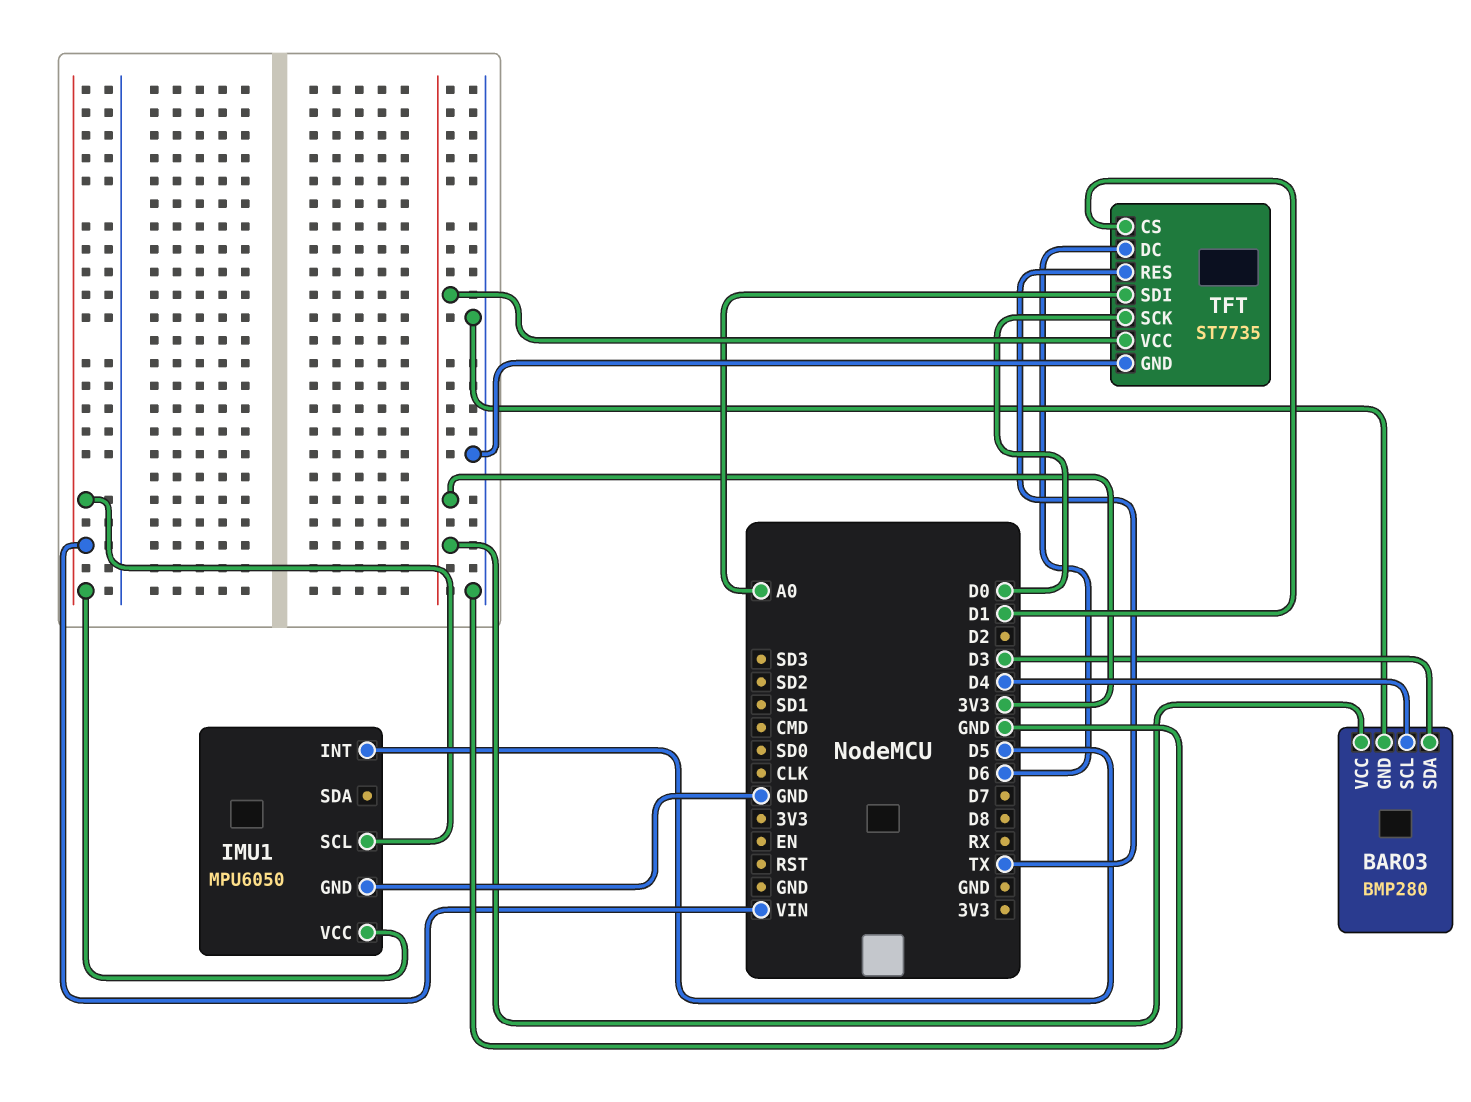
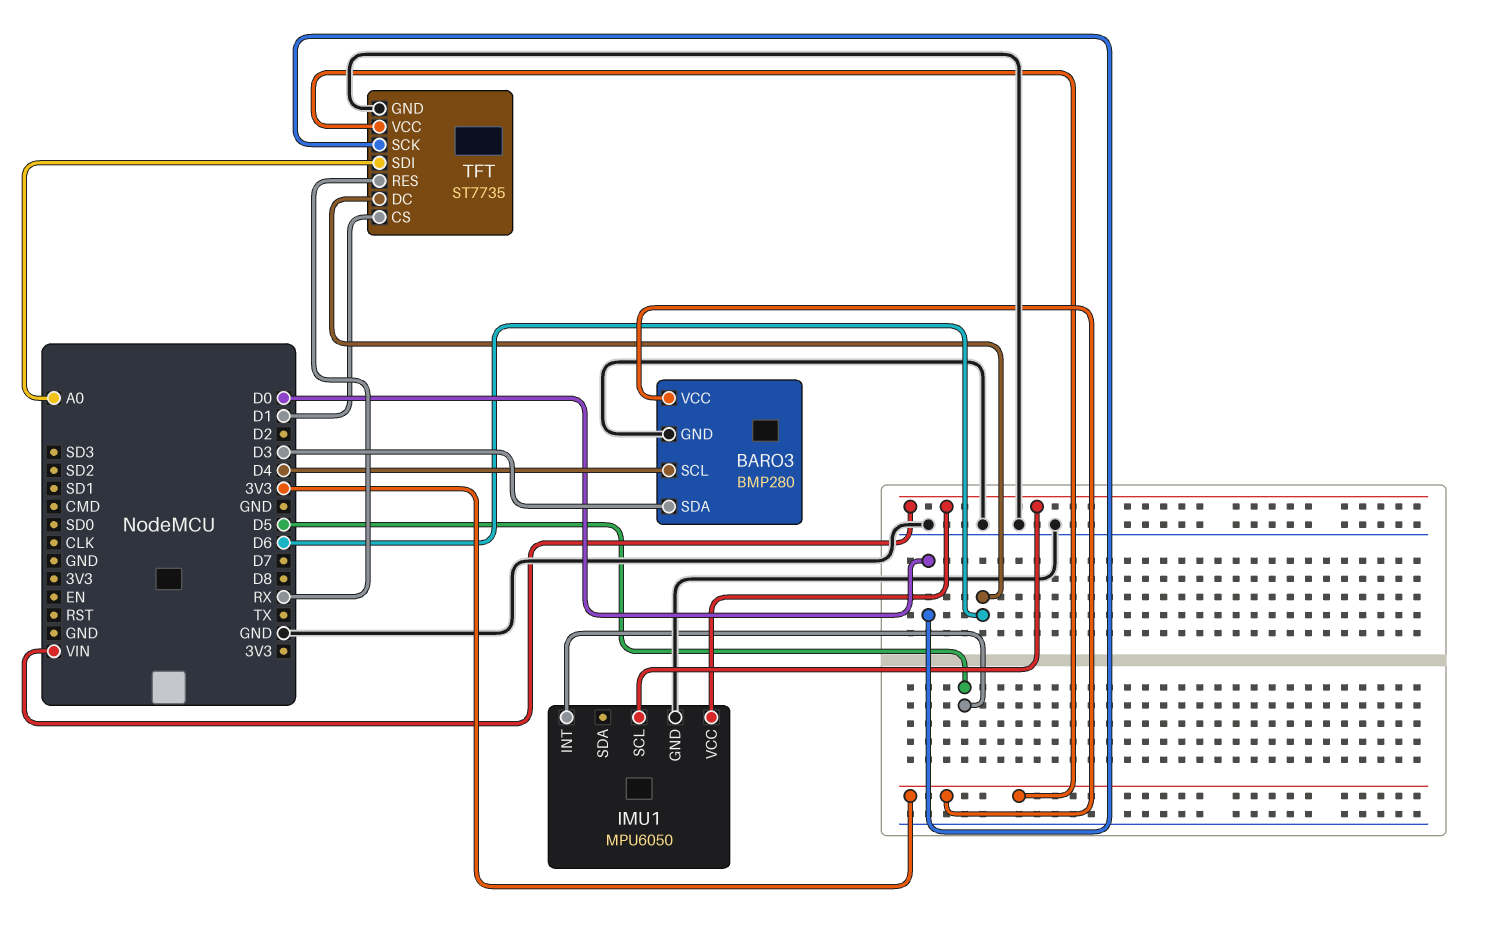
TFT pin RES: TX -> RX

